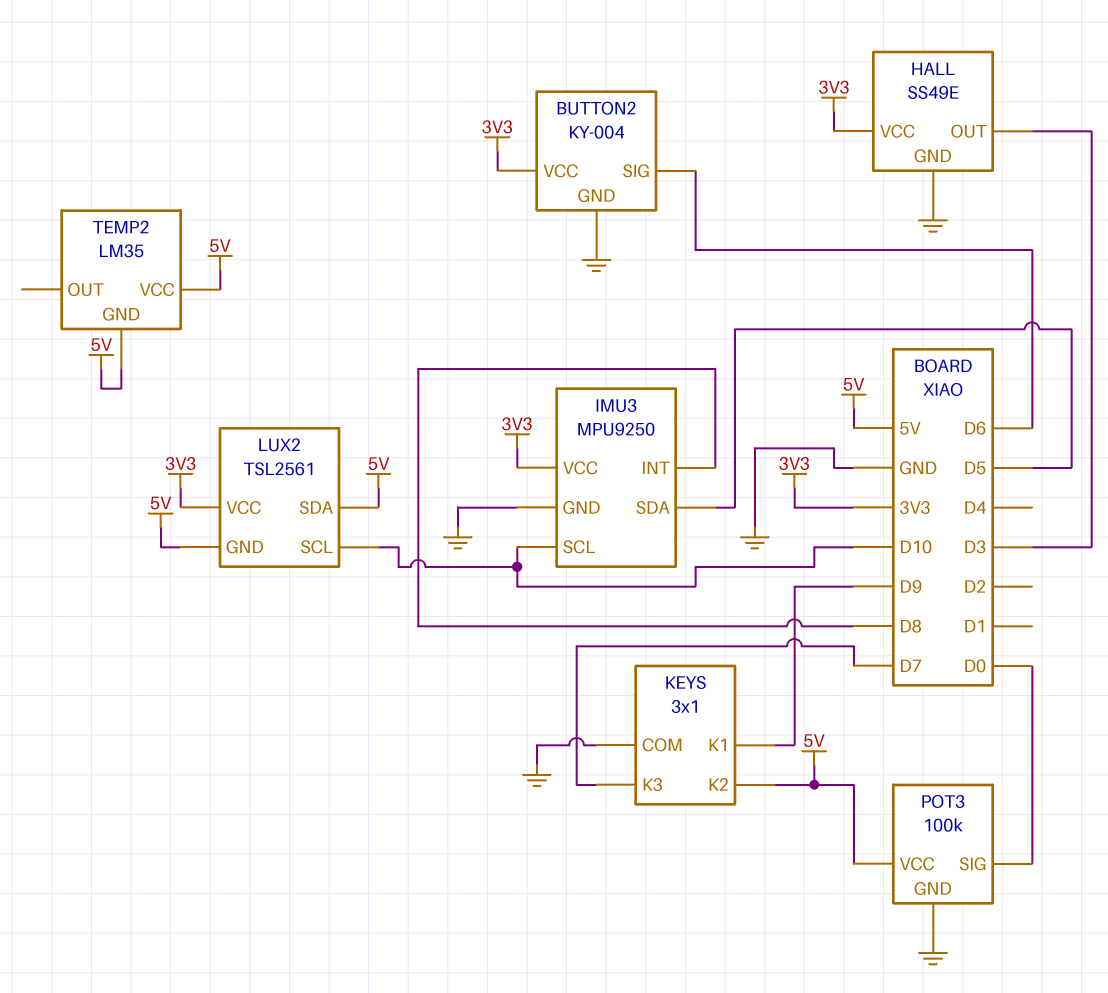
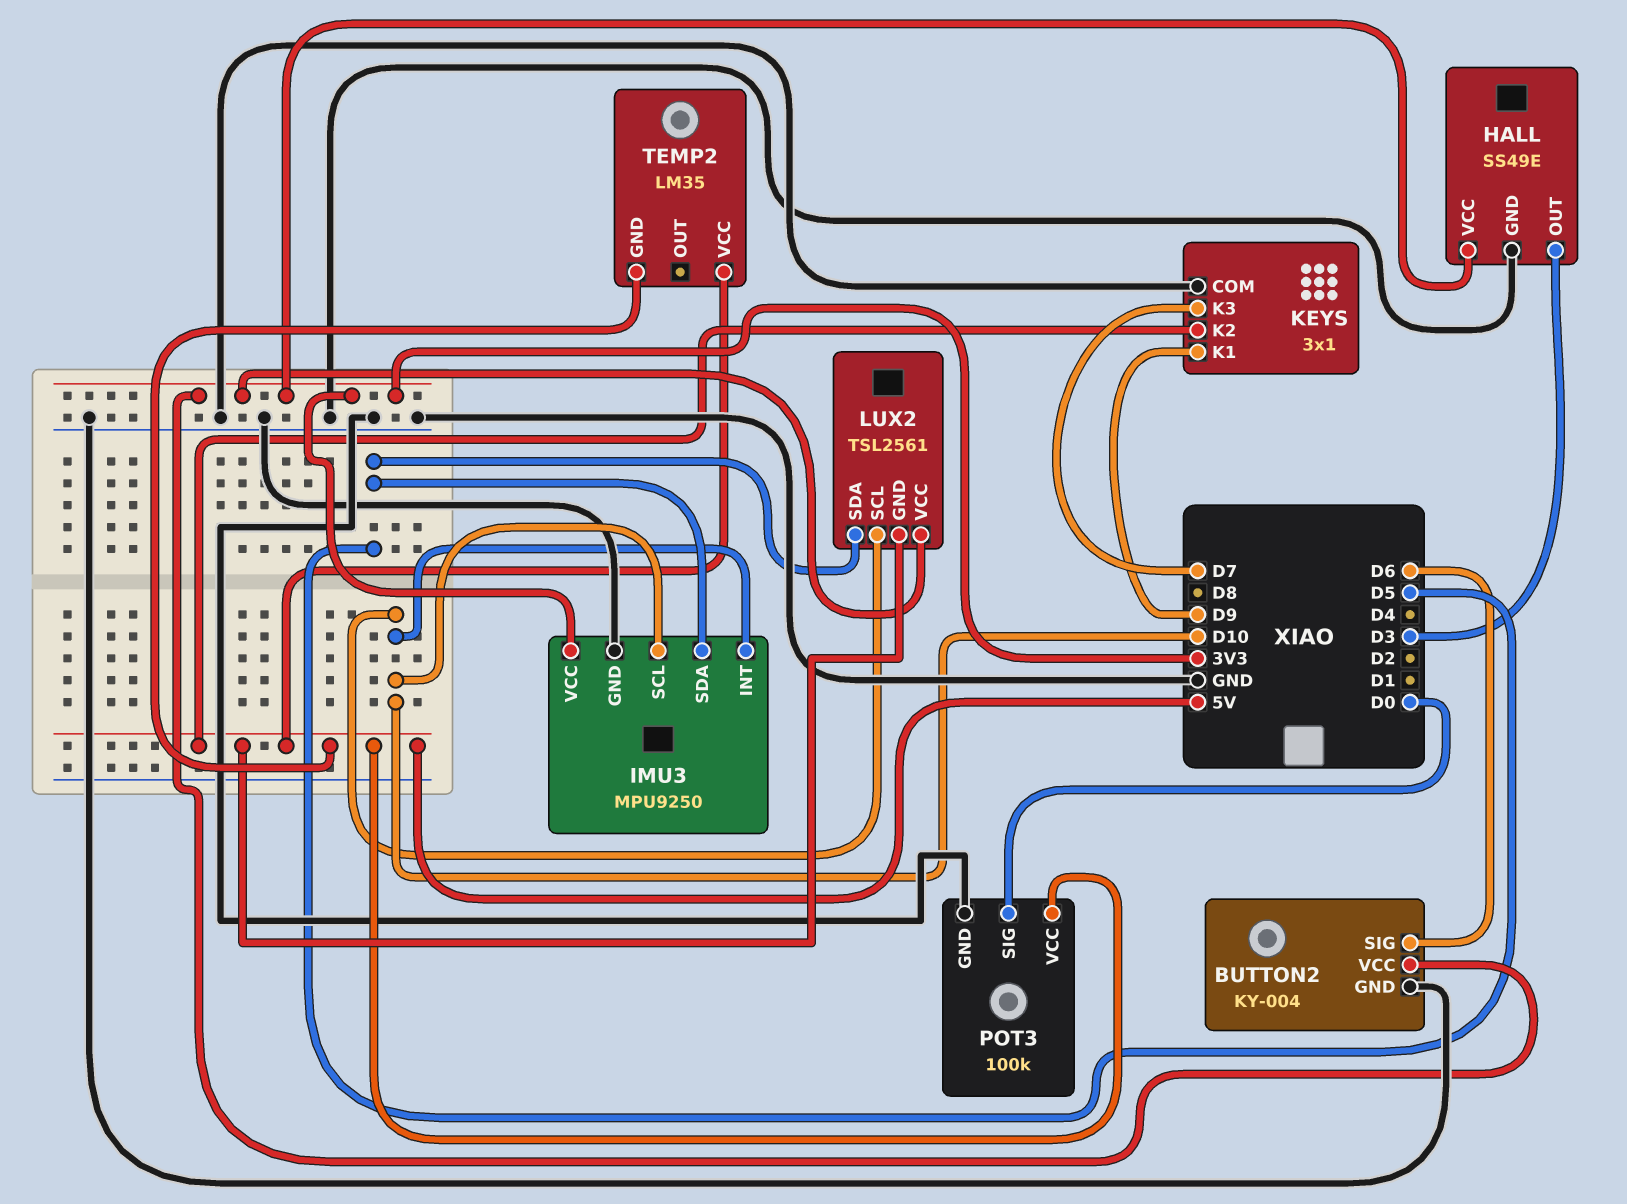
IMU3 pin INT: D8 -> D10
LUX2 pin SDA: 5V -> D5

